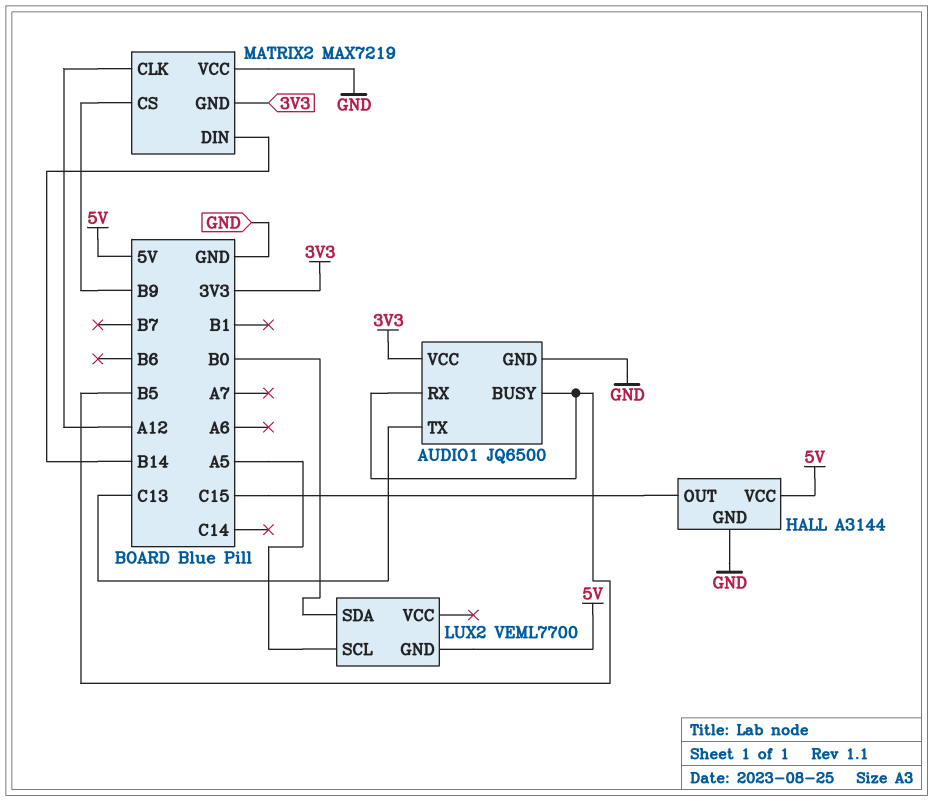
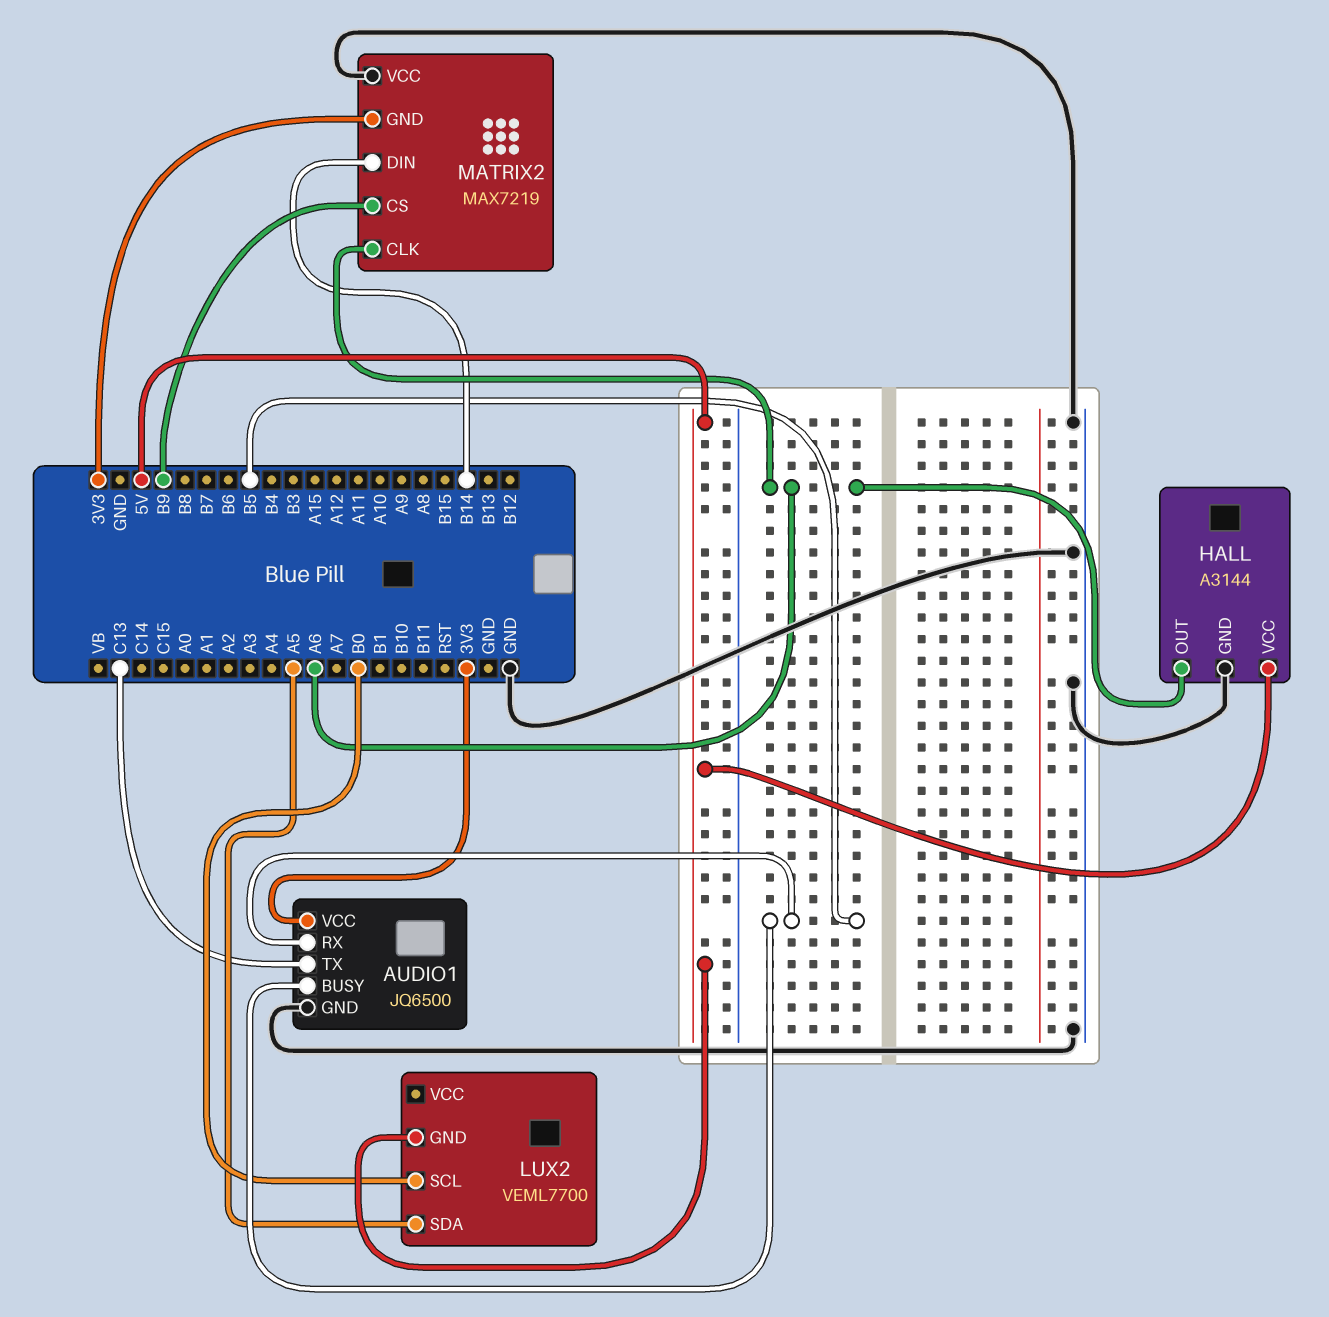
HALL pin OUT: C15 -> A6
LUX2 pin SCL: A5 -> B0
LUX2 pin SDA: B0 -> A5
MATRIX2 pin CLK: A12 -> A6

